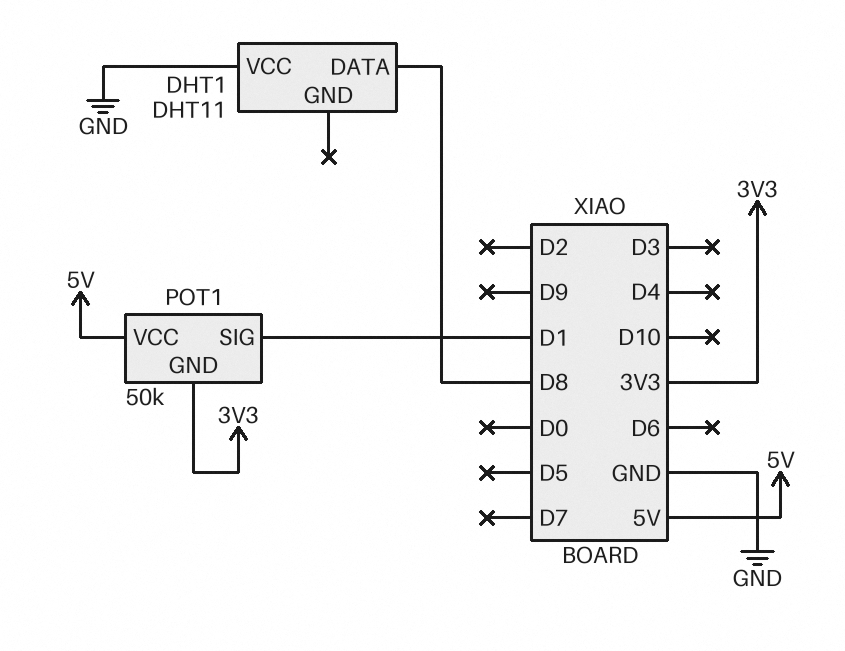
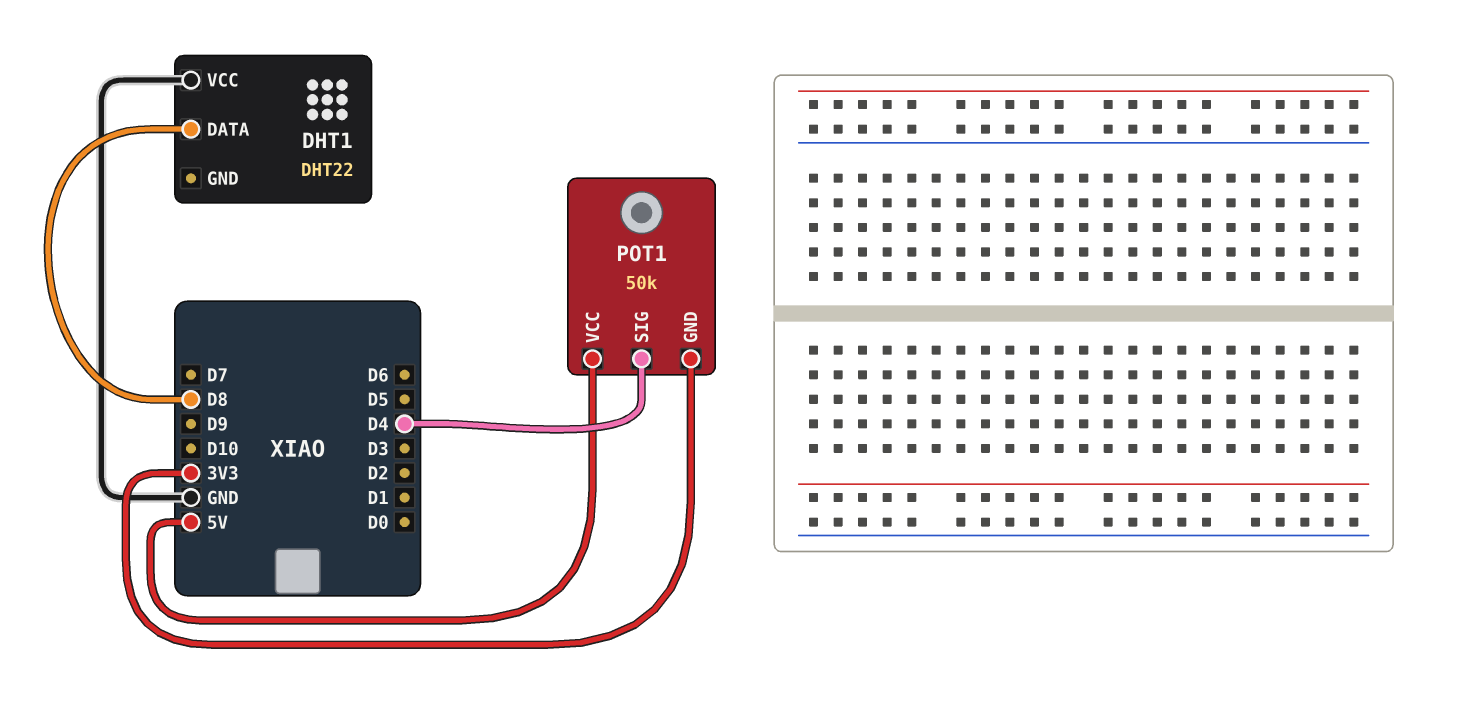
DHT1: DHT11 -> DHT22
POT1 pin SIG: D1 -> D4

